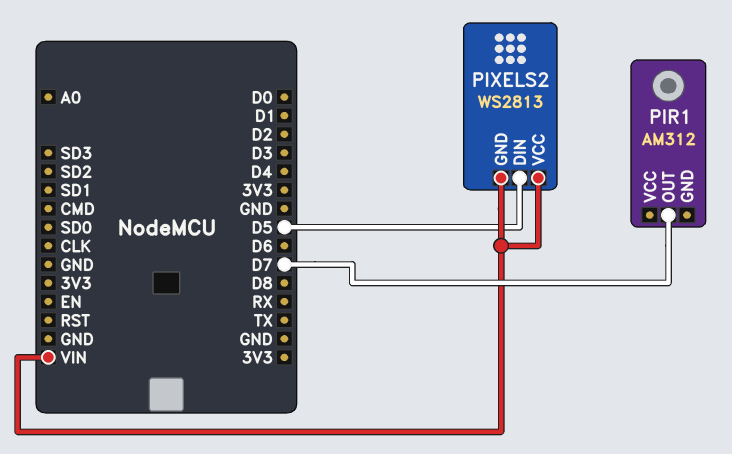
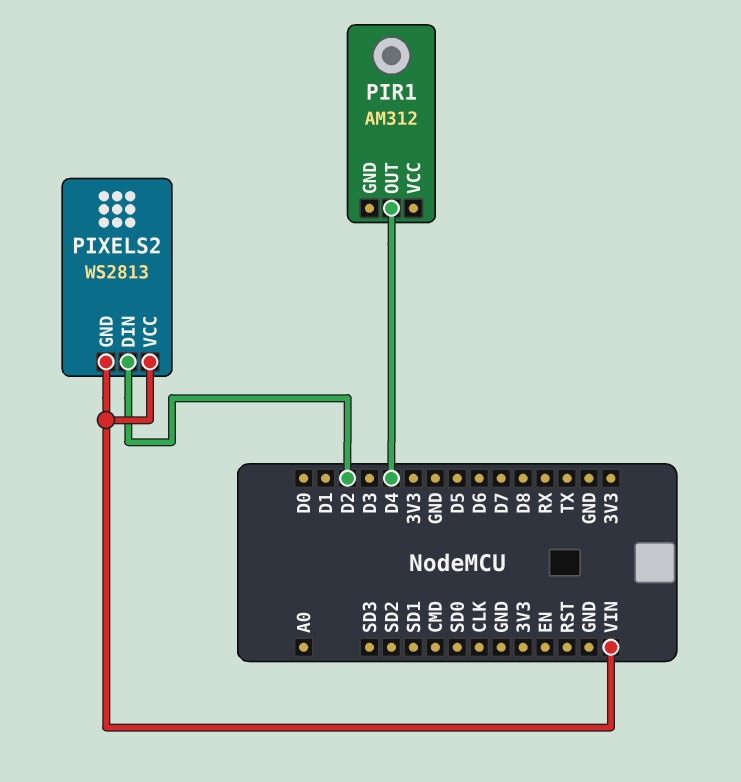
PIR1 pin OUT: D7 -> D4
PIXELS2 pin DIN: D5 -> D2

